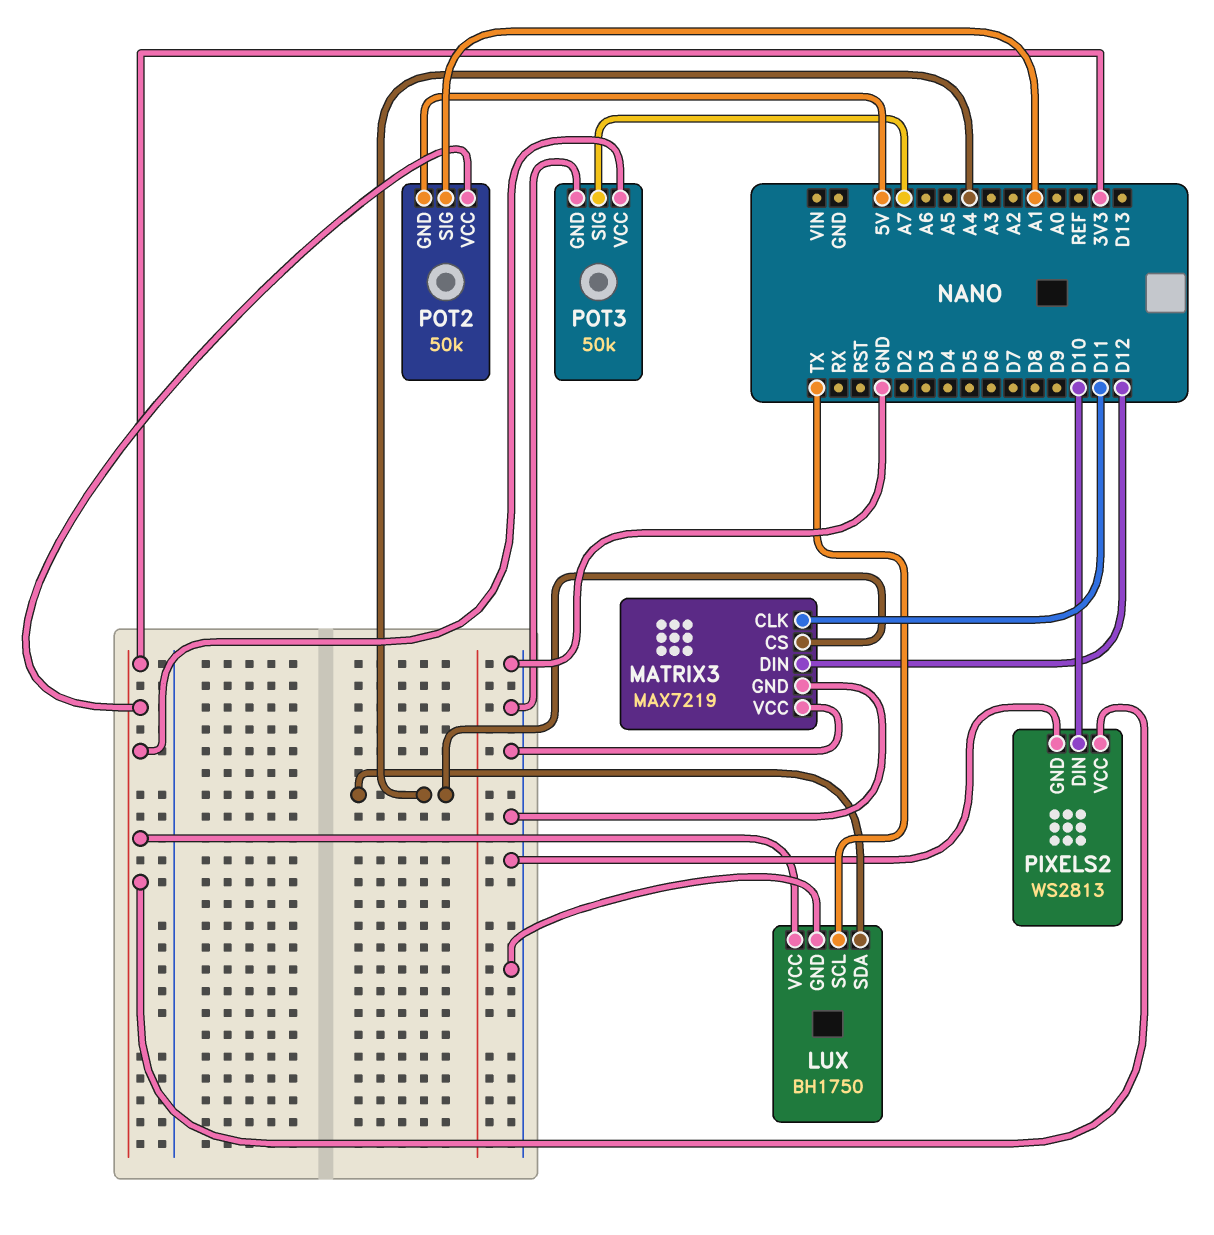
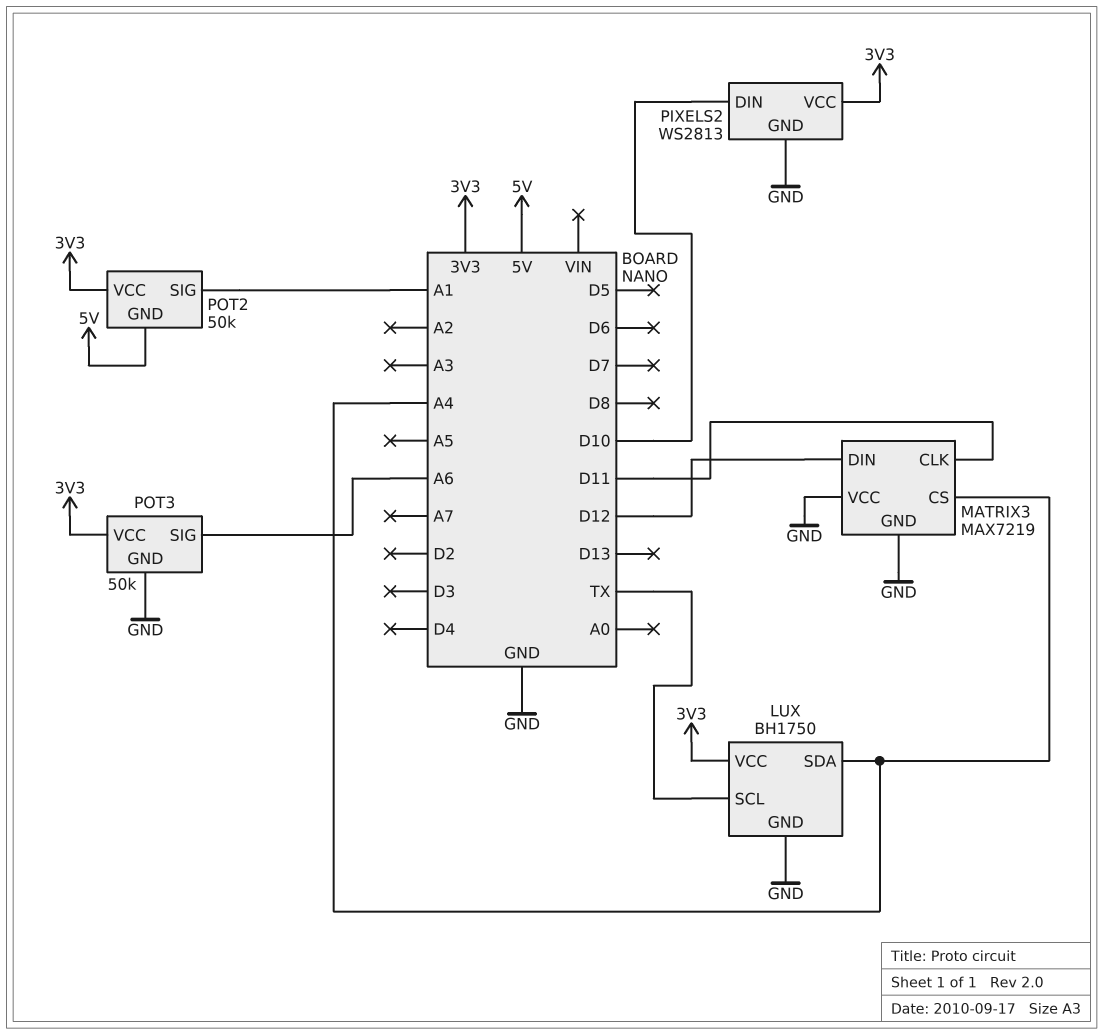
POT3 pin SIG: A7 -> A6

